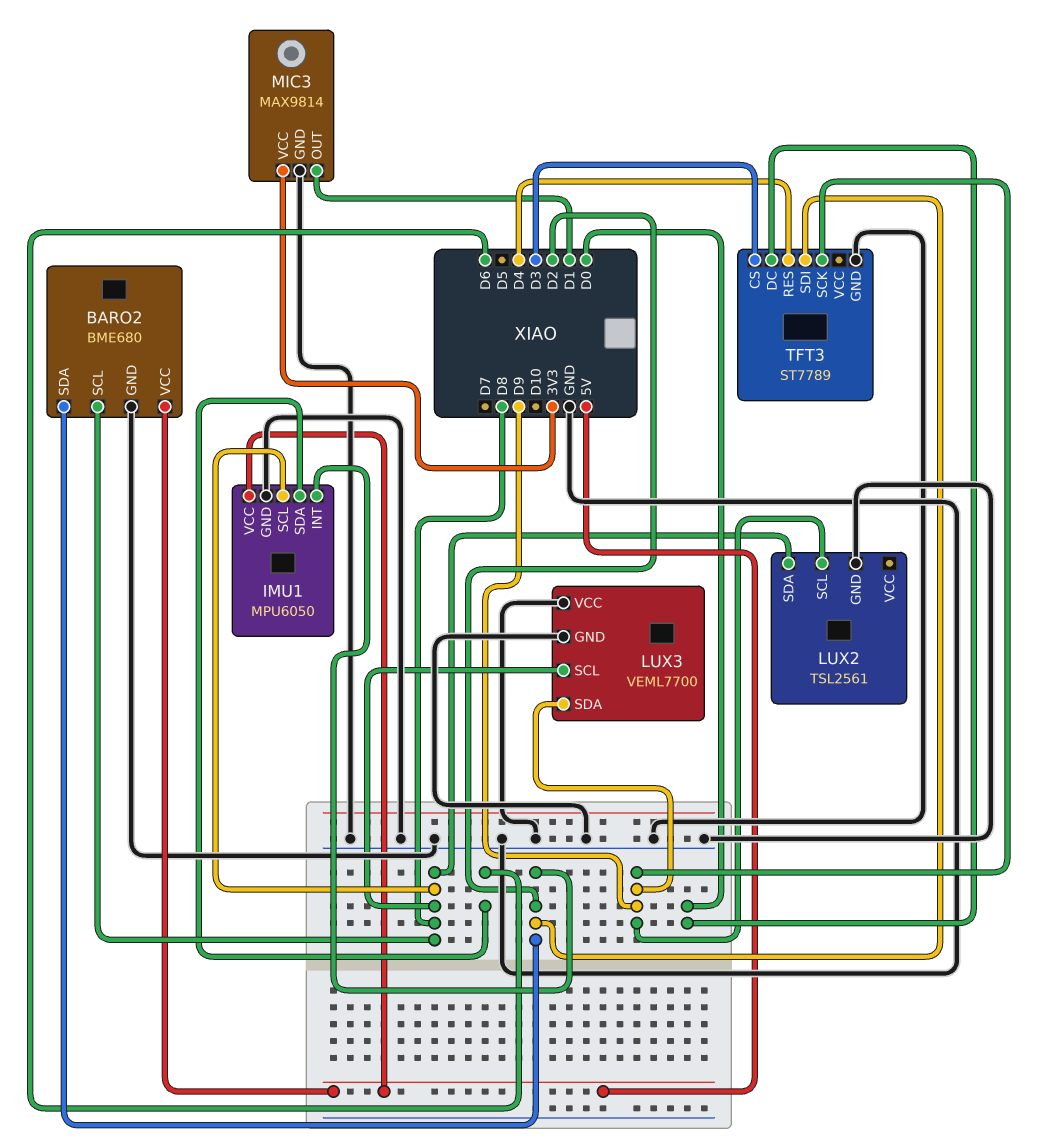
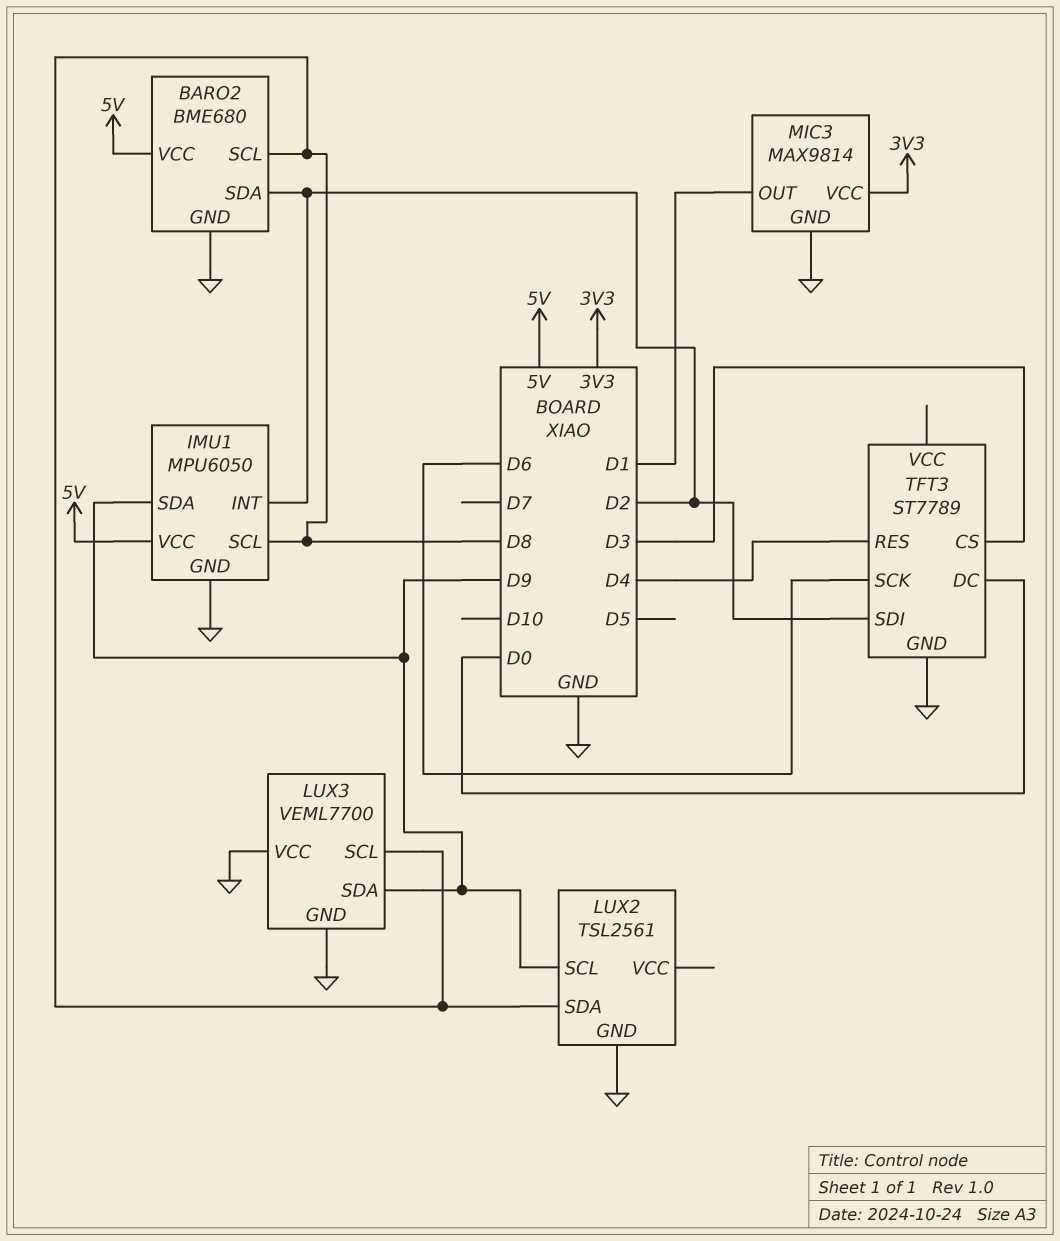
IMU1 pin SDA: D6 -> D9
TFT3 pin SCK: D9 -> D6

